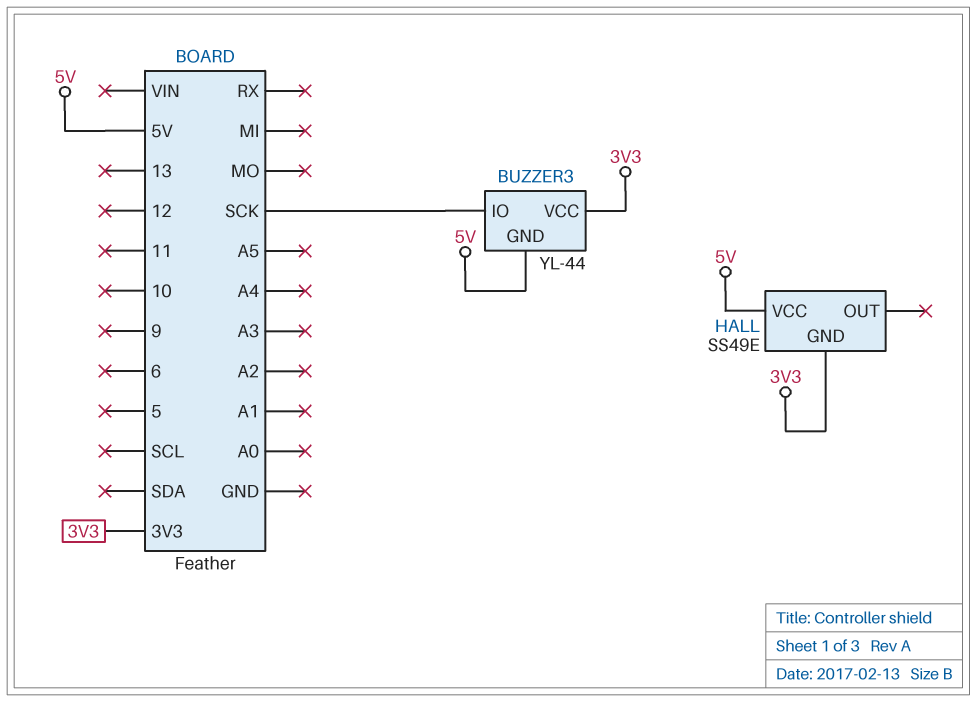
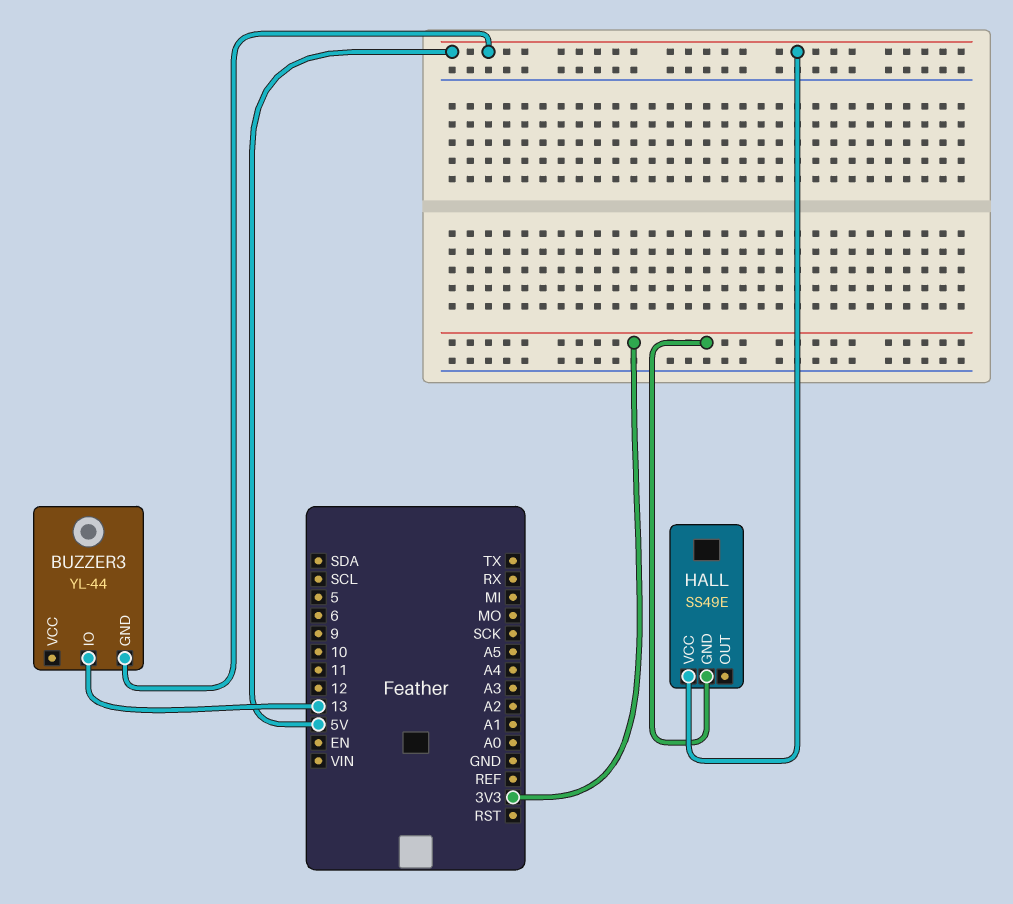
BUZZER3 pin IO: SCK -> 13
BUZZER3 pin VCC: 3V3 -> none

